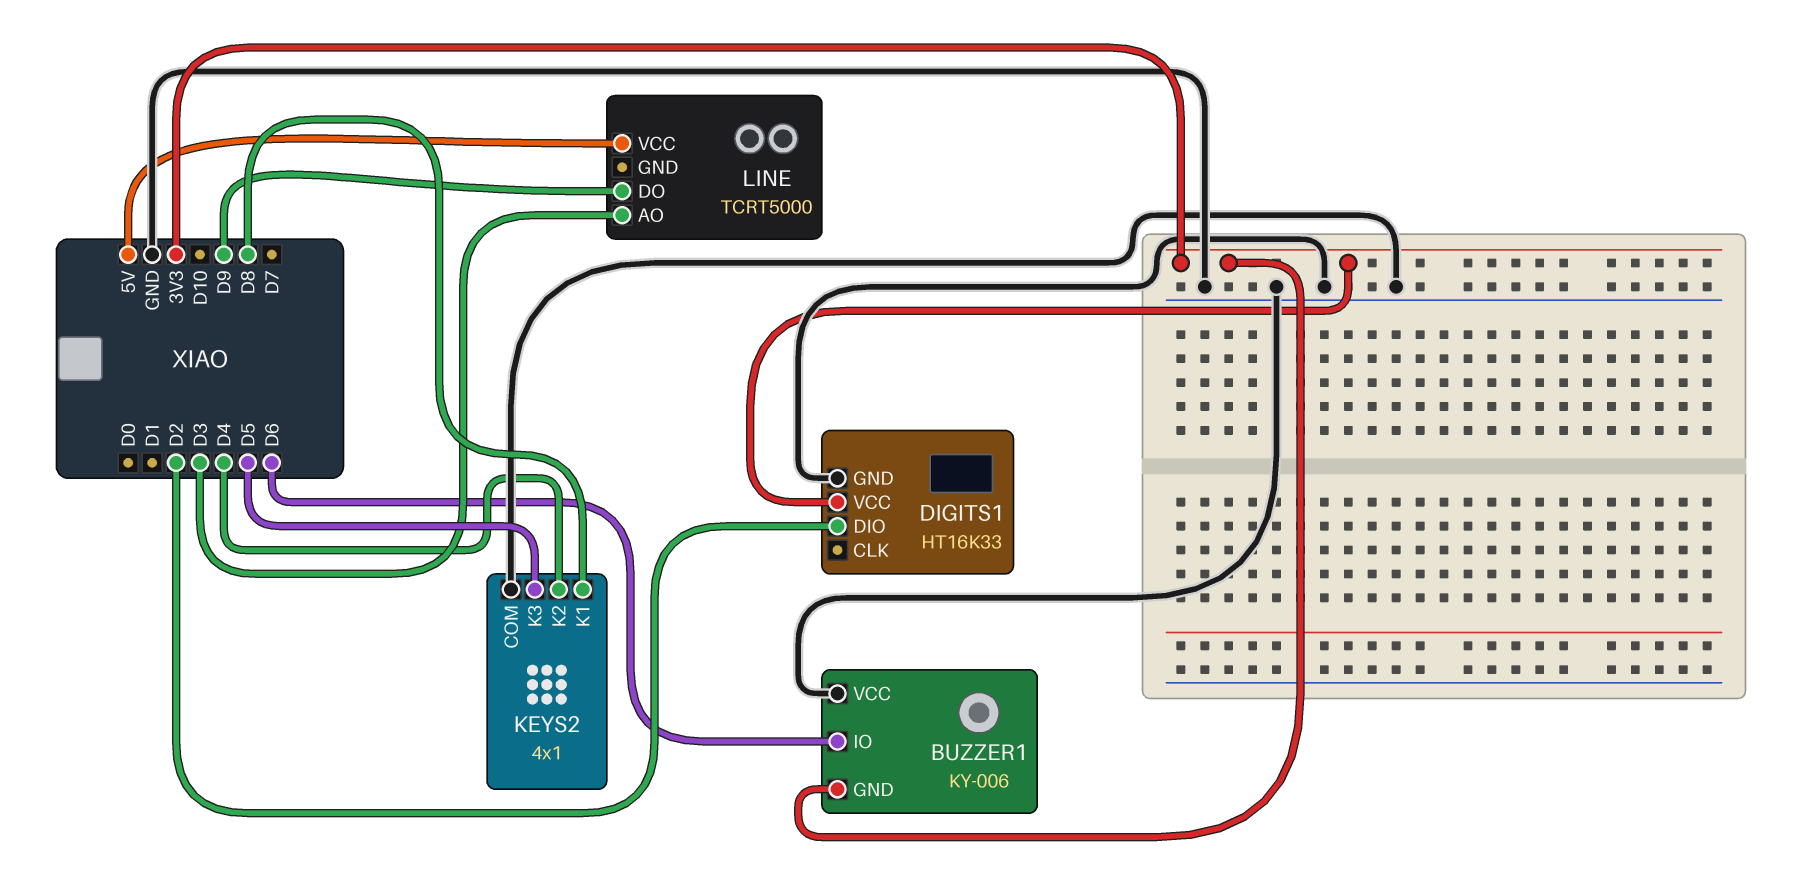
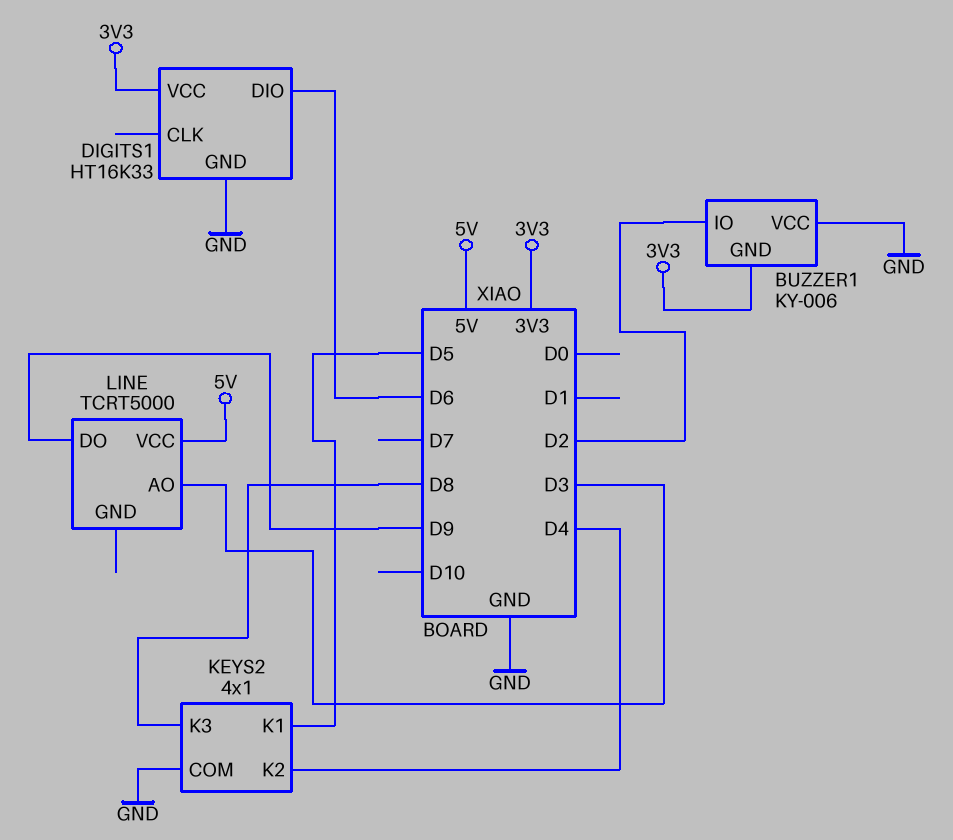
BUZZER1 pin IO: D6 -> D2
DIGITS1 pin DIO: D2 -> D6
KEYS2 pin K1: D8 -> D5
KEYS2 pin K3: D5 -> D8

